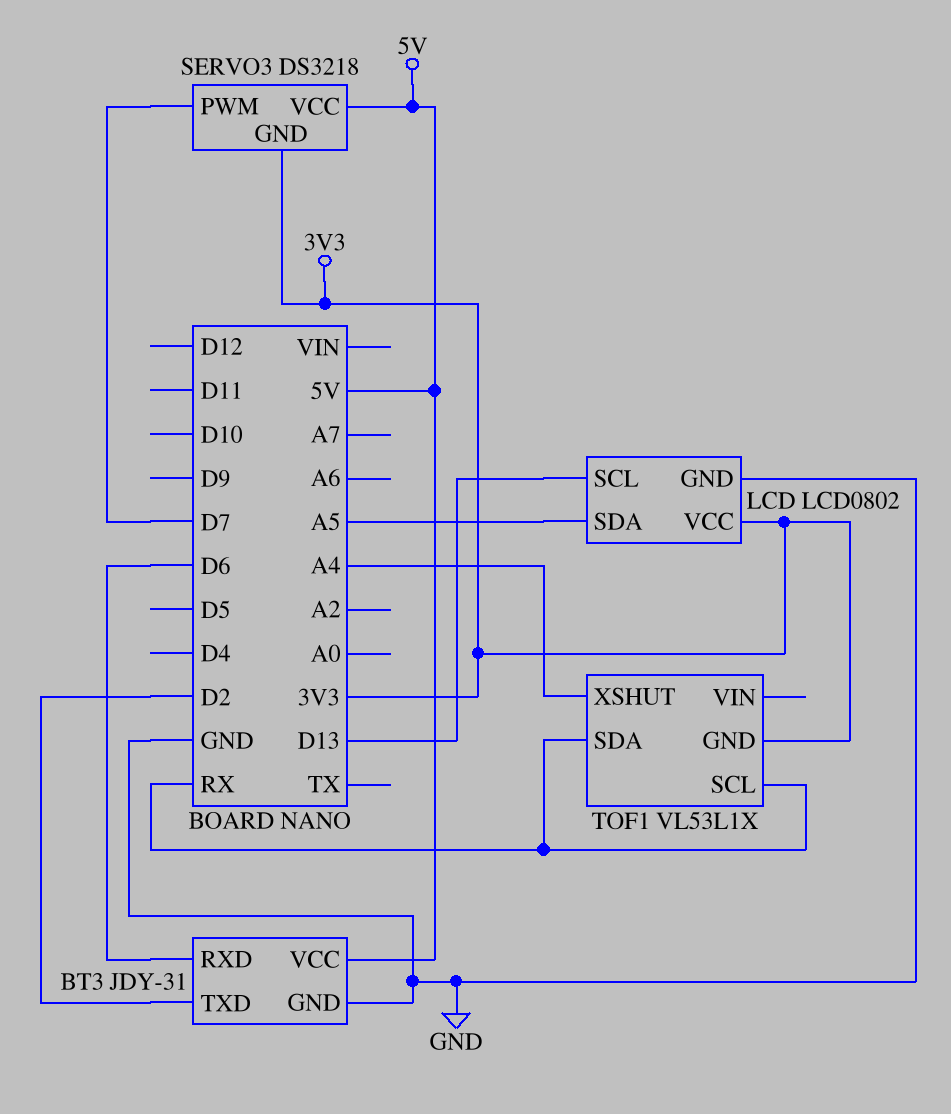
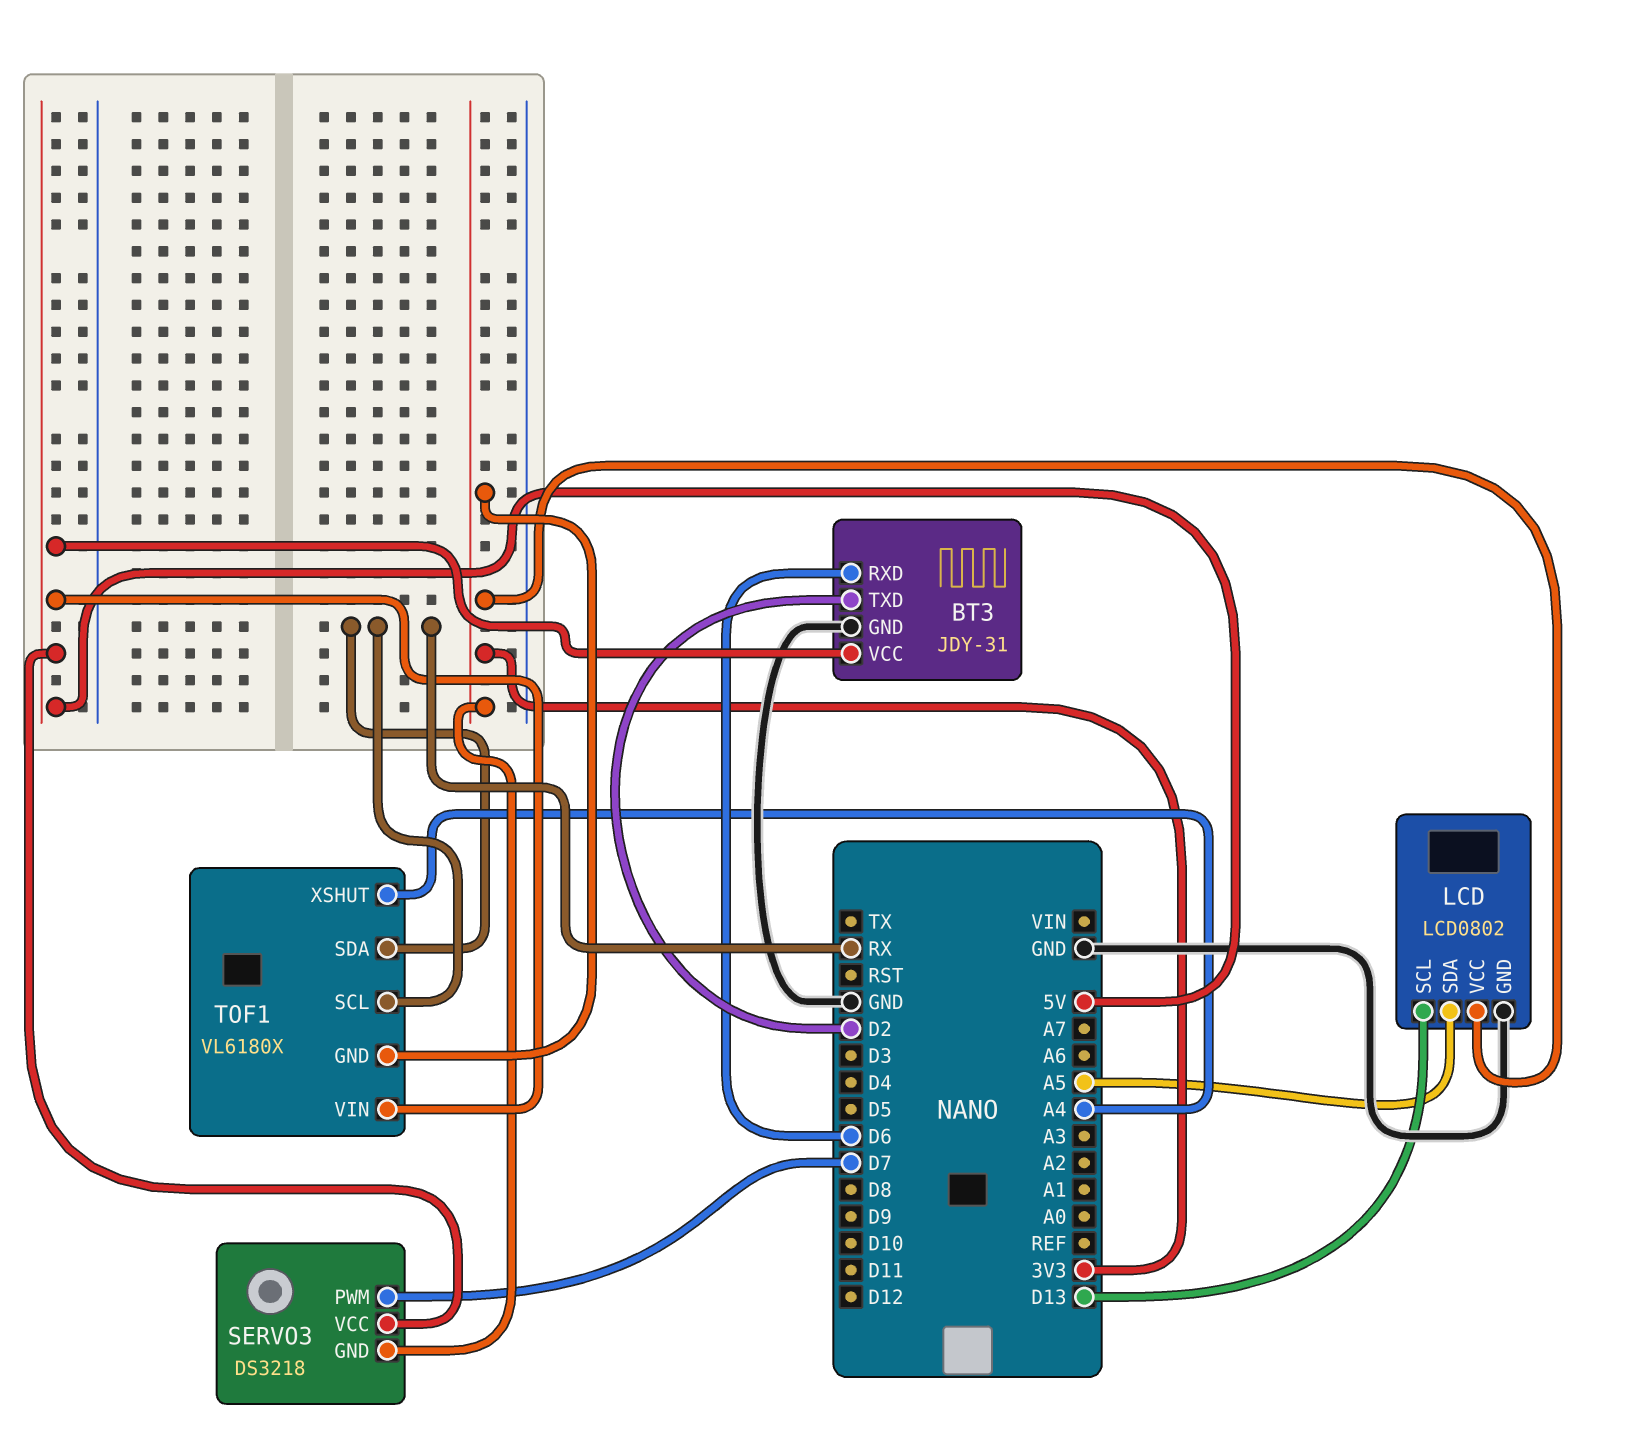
TOF1: VL53L1X -> VL6180X
TOF1 pin VIN: none -> 5V

